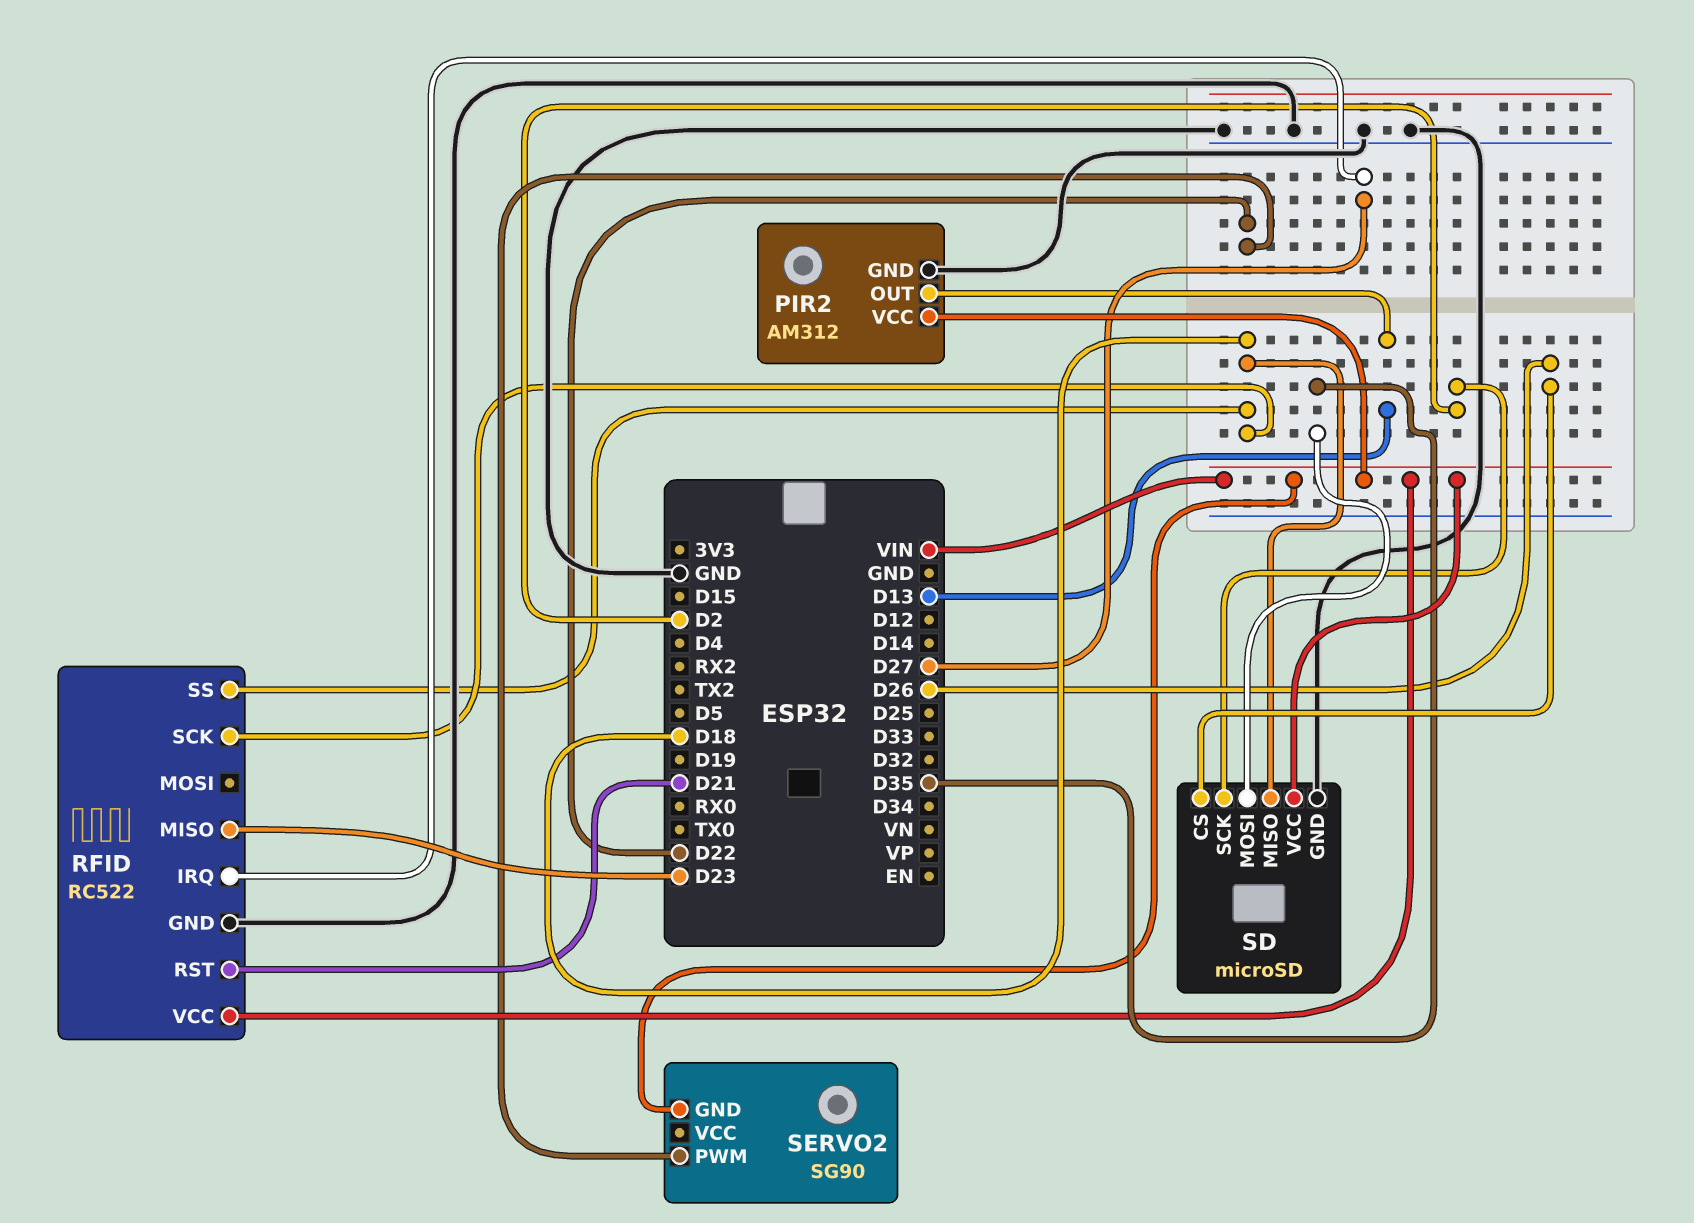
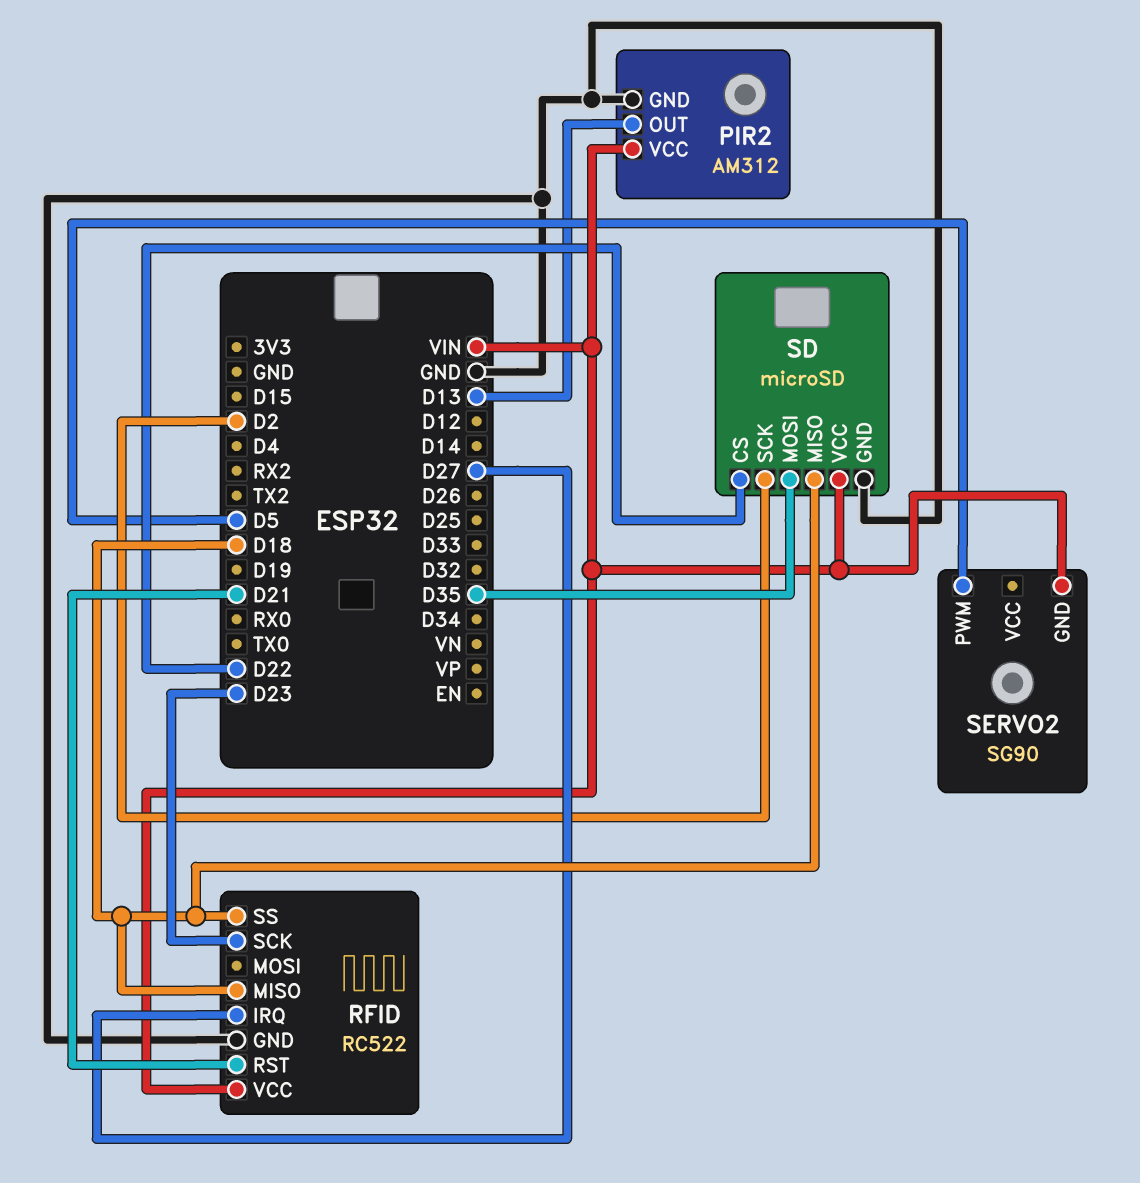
RFID pin MISO: D23 -> D18
RFID pin SCK: D18 -> D23
SD pin CS: D26 -> D22
SERVO2 pin PWM: D22 -> D5

